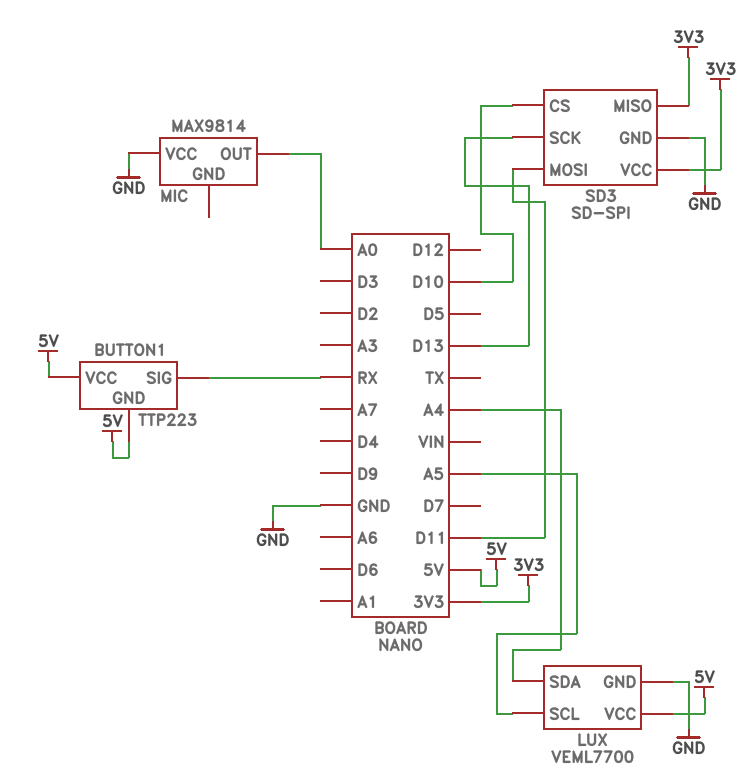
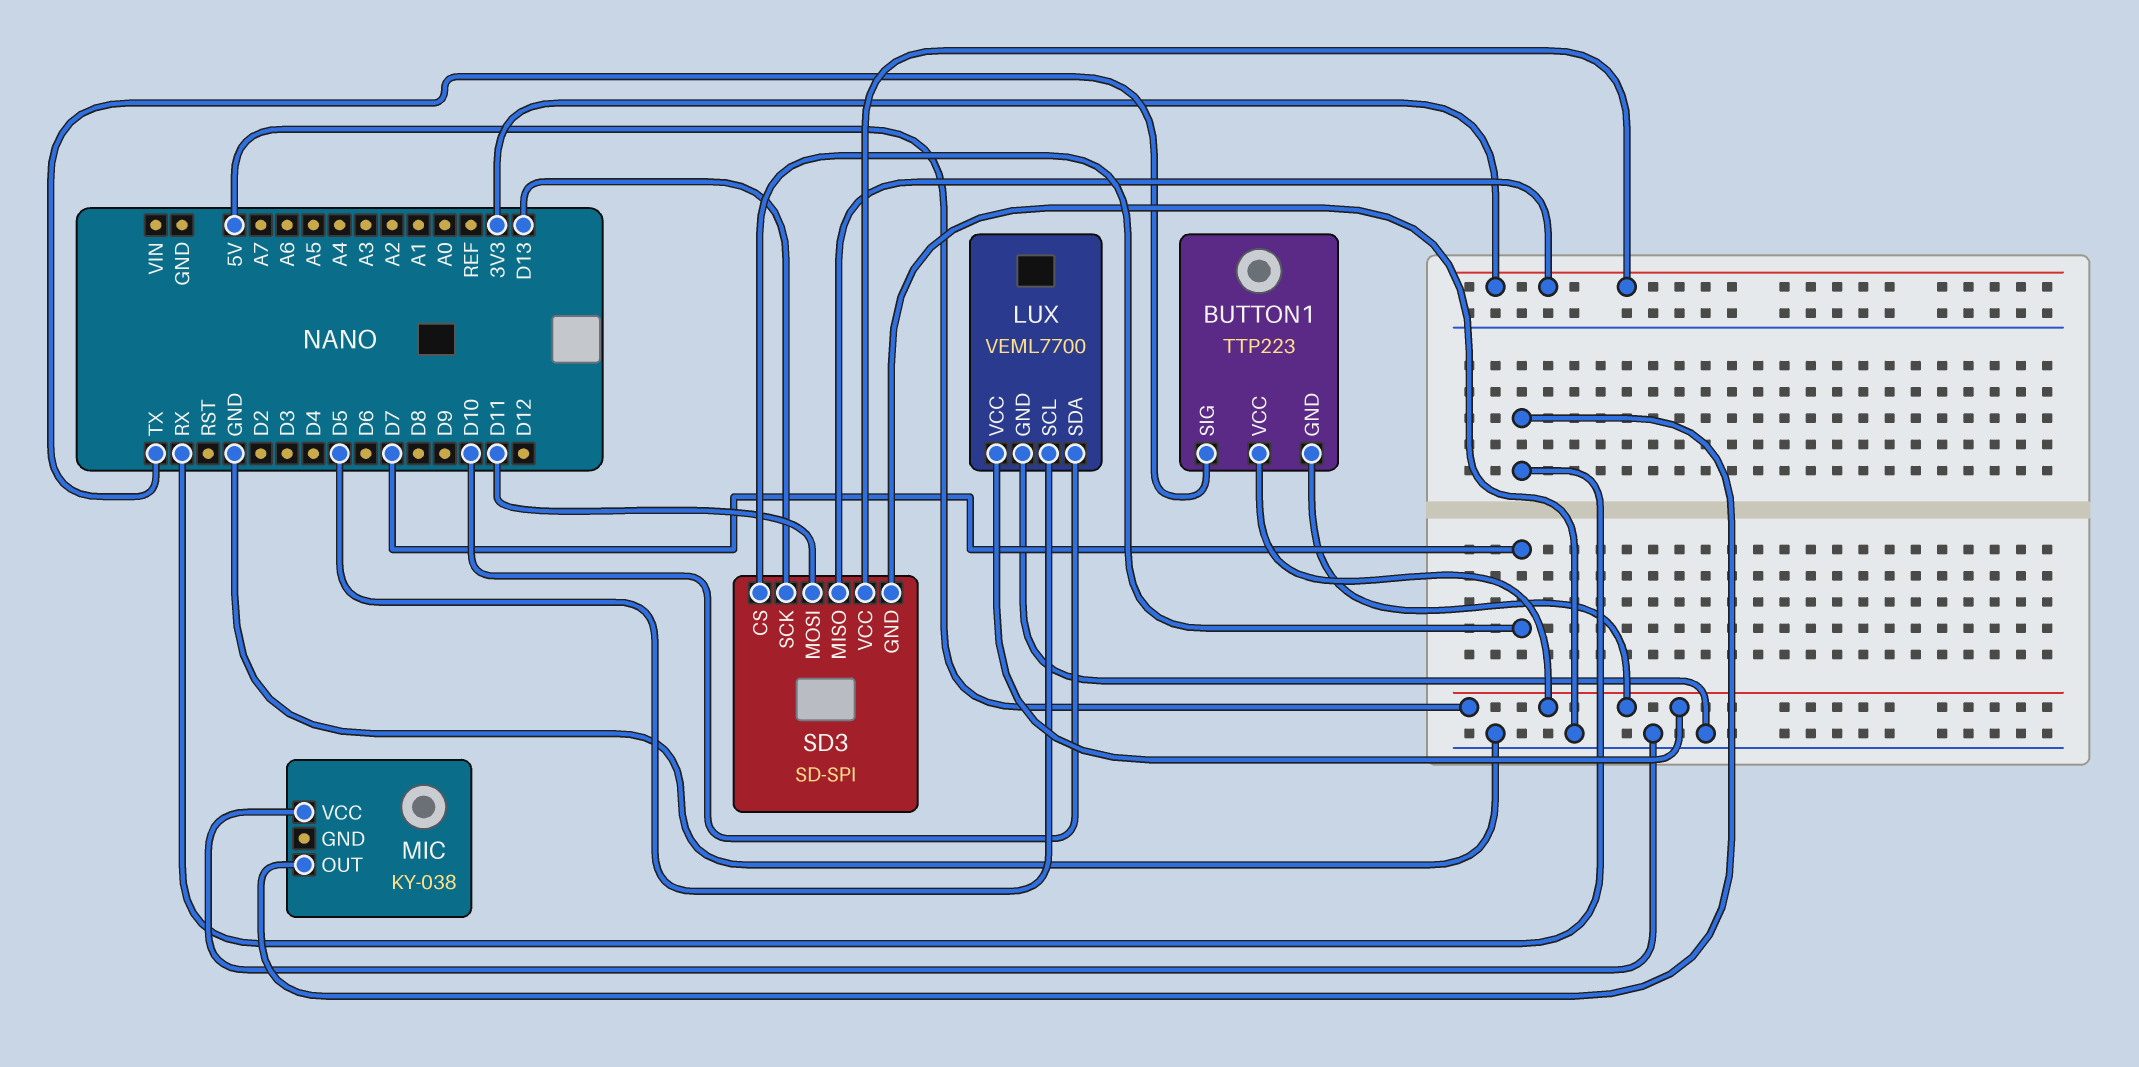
BUTTON1 pin SIG: RX -> TX
LUX pin SCL: A5 -> D5
LUX pin SDA: A4 -> D10
MIC: MAX9814 -> KY-038
MIC pin OUT: A0 -> RX
SD3 pin CS: D10 -> D7

